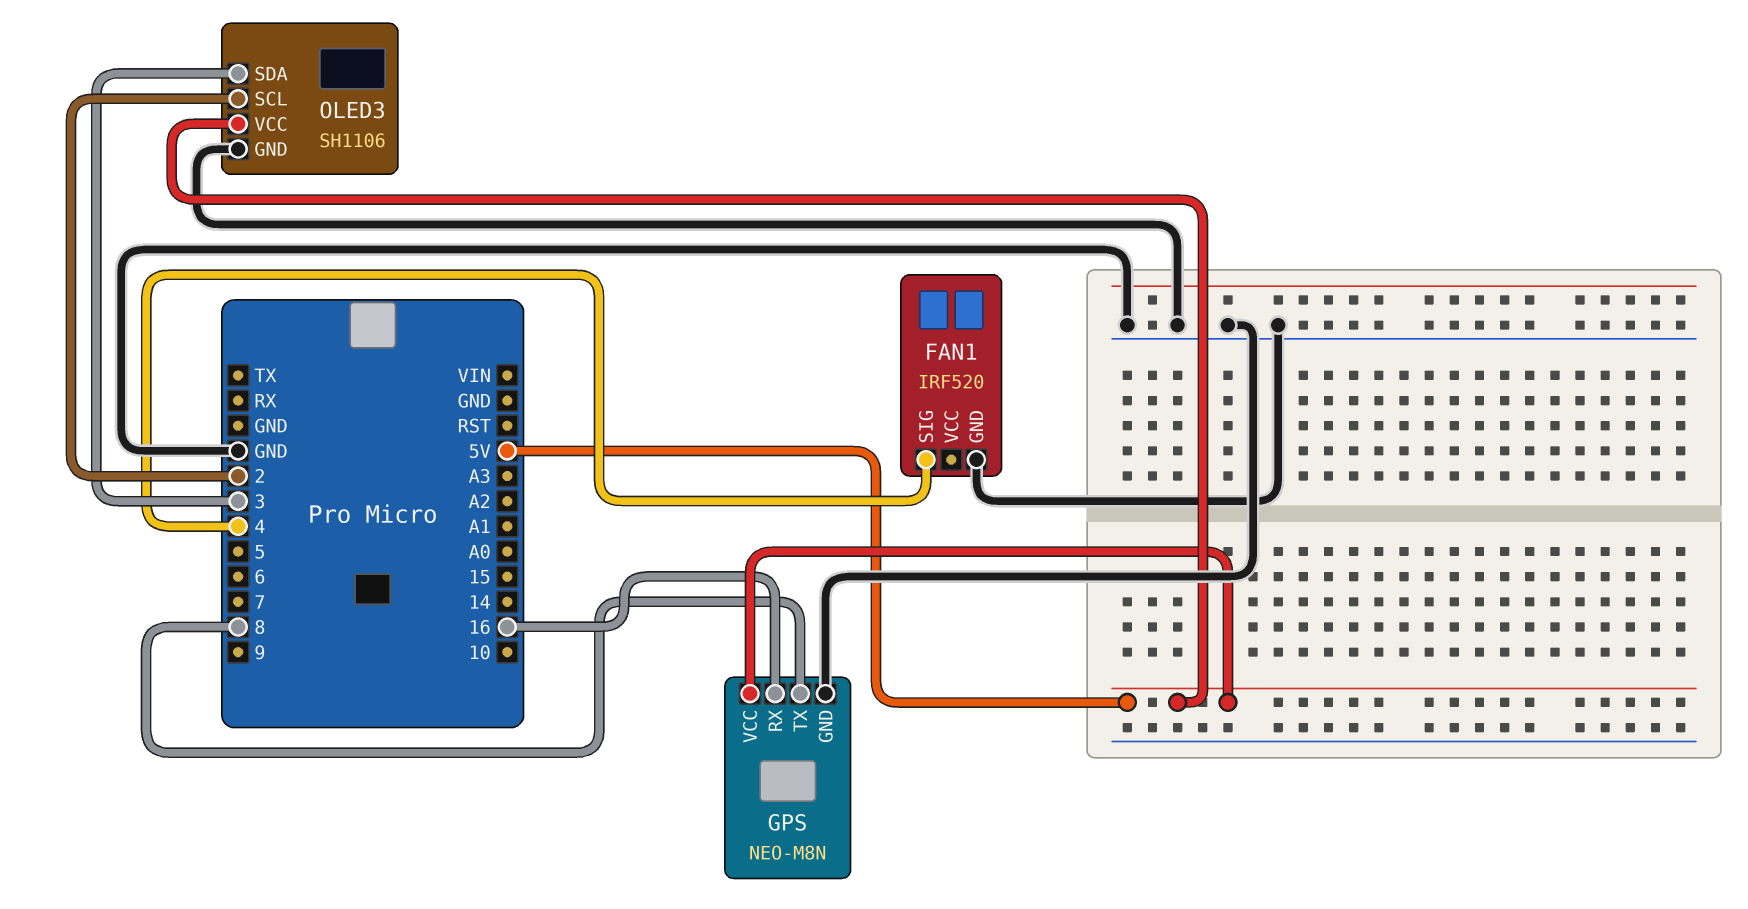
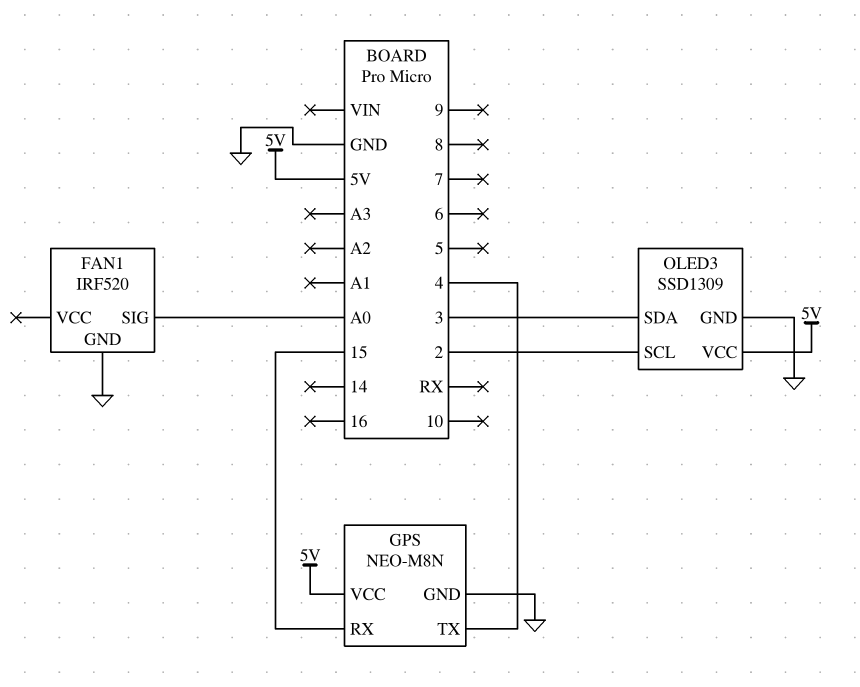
FAN1 pin SIG: 4 -> A0
GPS pin RX: 16 -> 15
GPS pin TX: 8 -> 4
OLED3: SH1106 -> SSD1309

